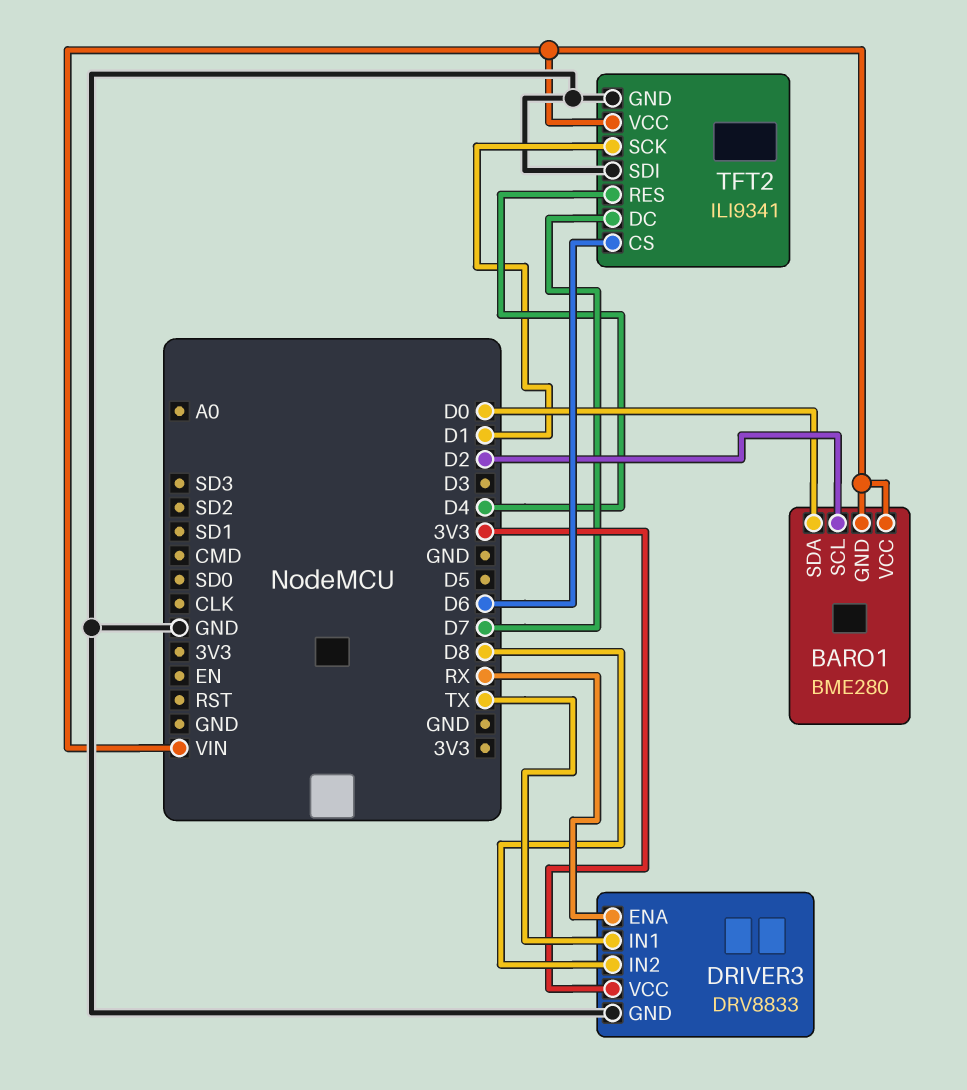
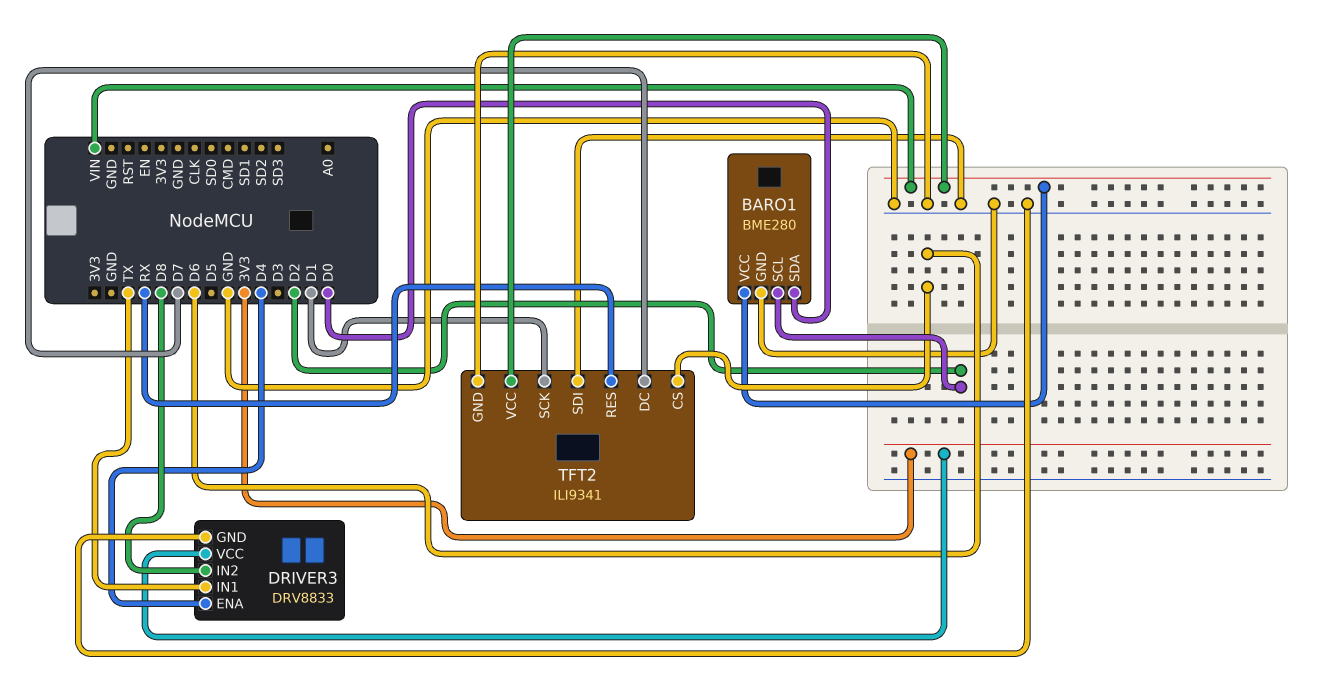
BARO1 pin GND: VIN -> GND
DRIVER3 pin ENA: RX -> D4
TFT2 pin RES: D4 -> RX

